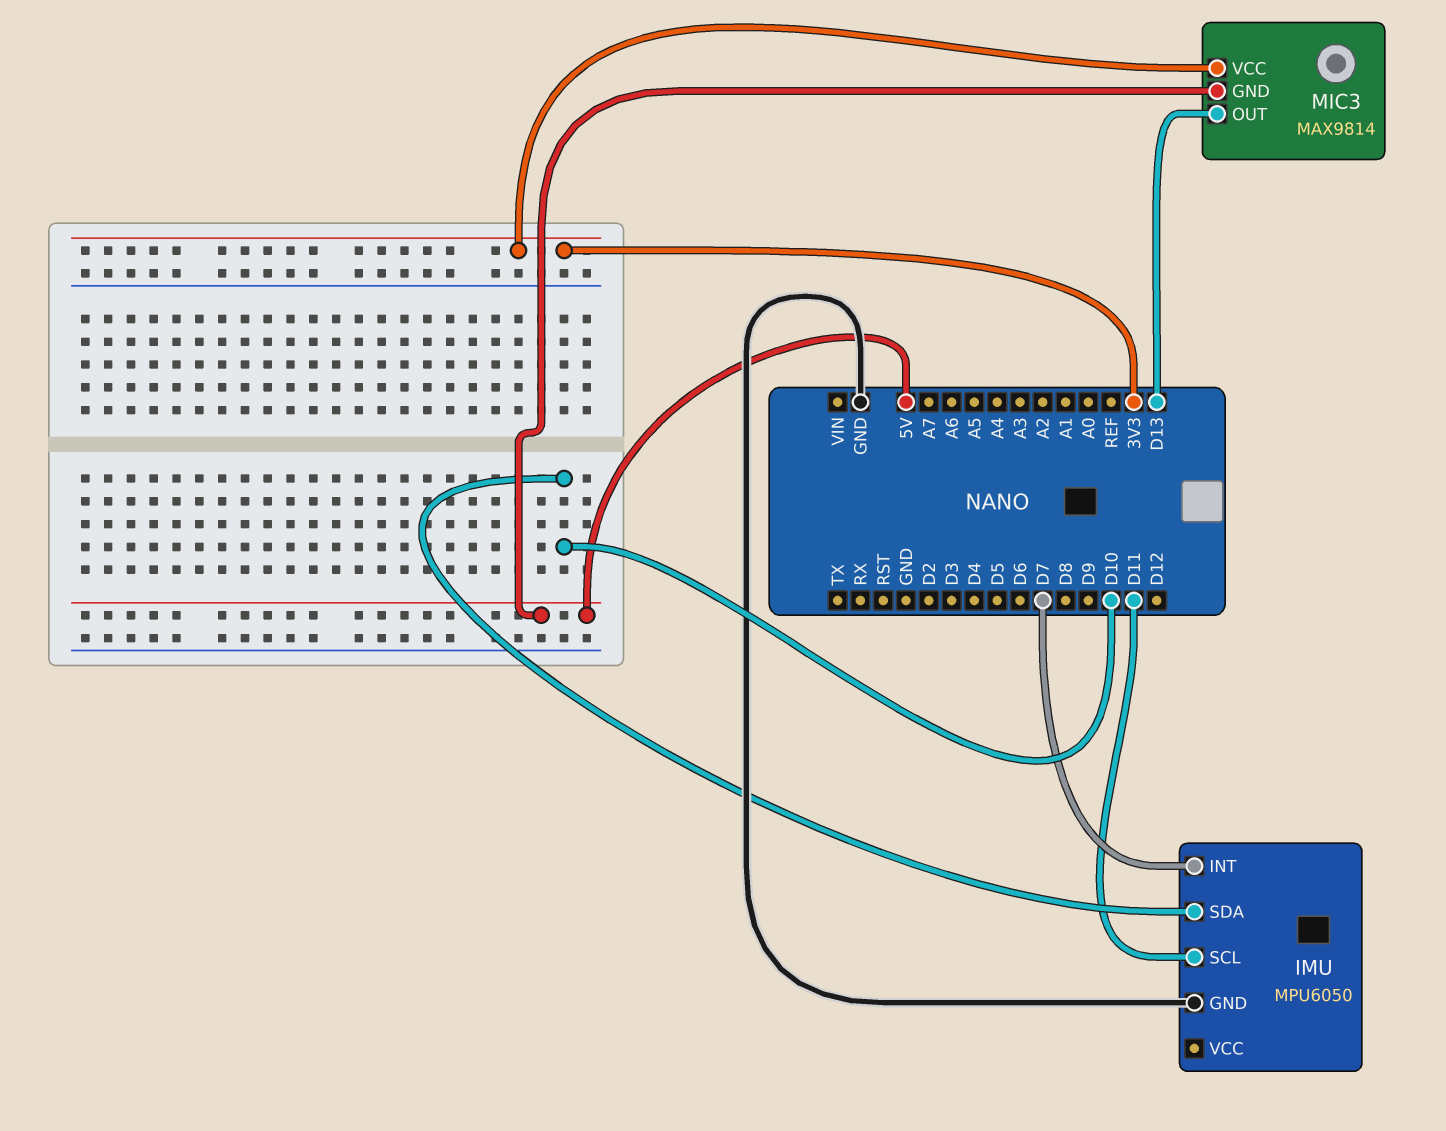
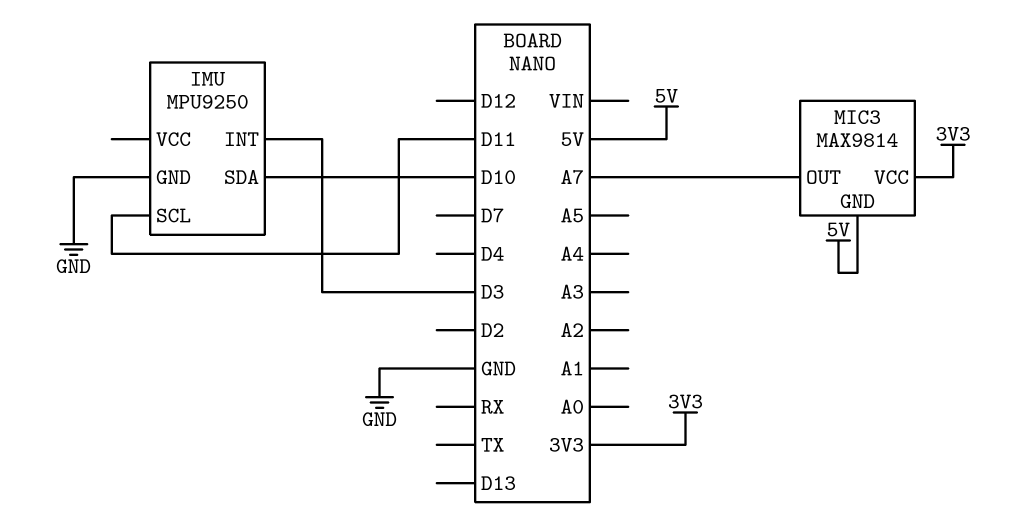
IMU: MPU6050 -> MPU9250
IMU pin INT: D7 -> D3
MIC3 pin OUT: D13 -> A7

